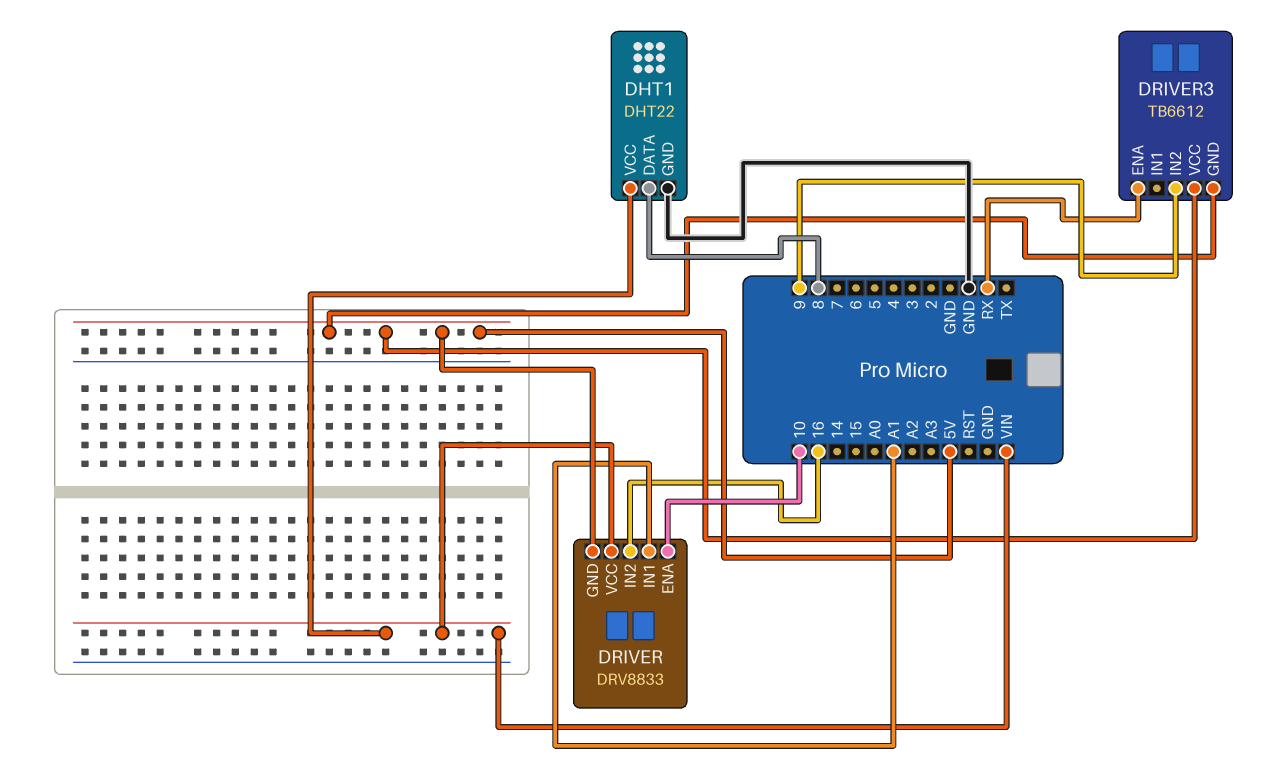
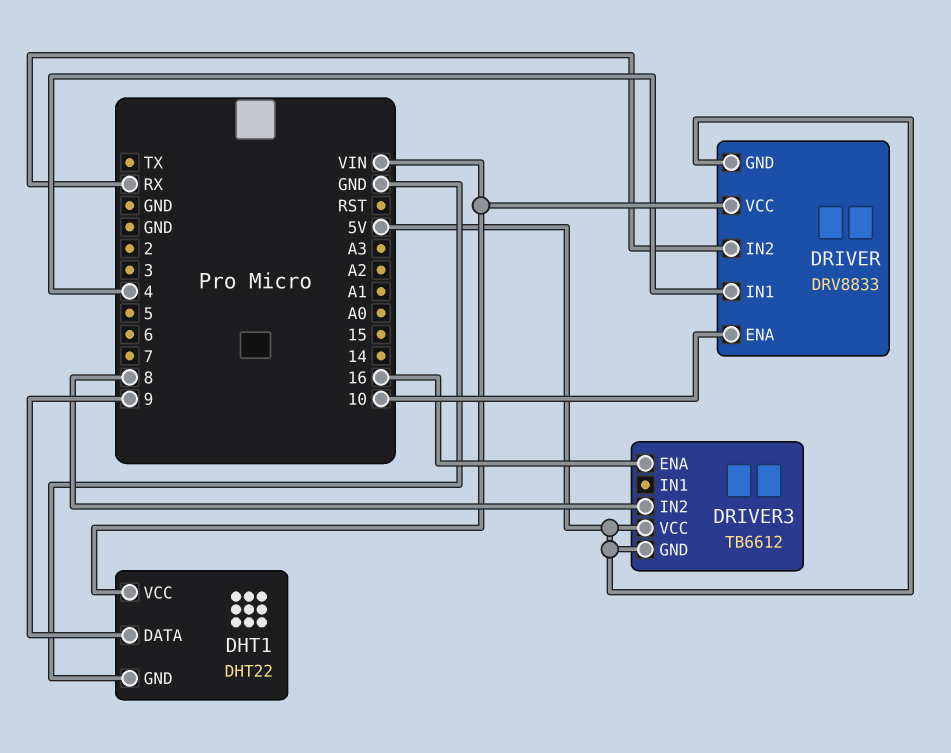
DHT1 pin DATA: 8 -> 9
DRIVER pin IN1: A1 -> 4
DRIVER pin IN2: 16 -> RX
DRIVER3 pin ENA: RX -> 16
DRIVER3 pin IN2: 9 -> 8

